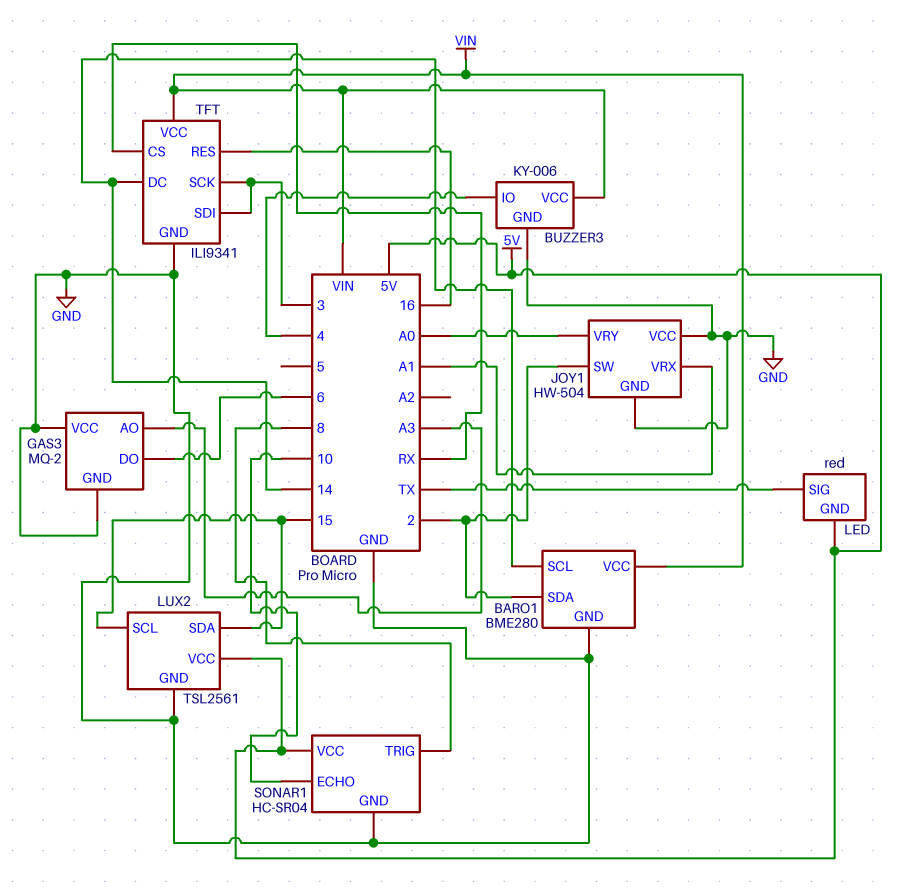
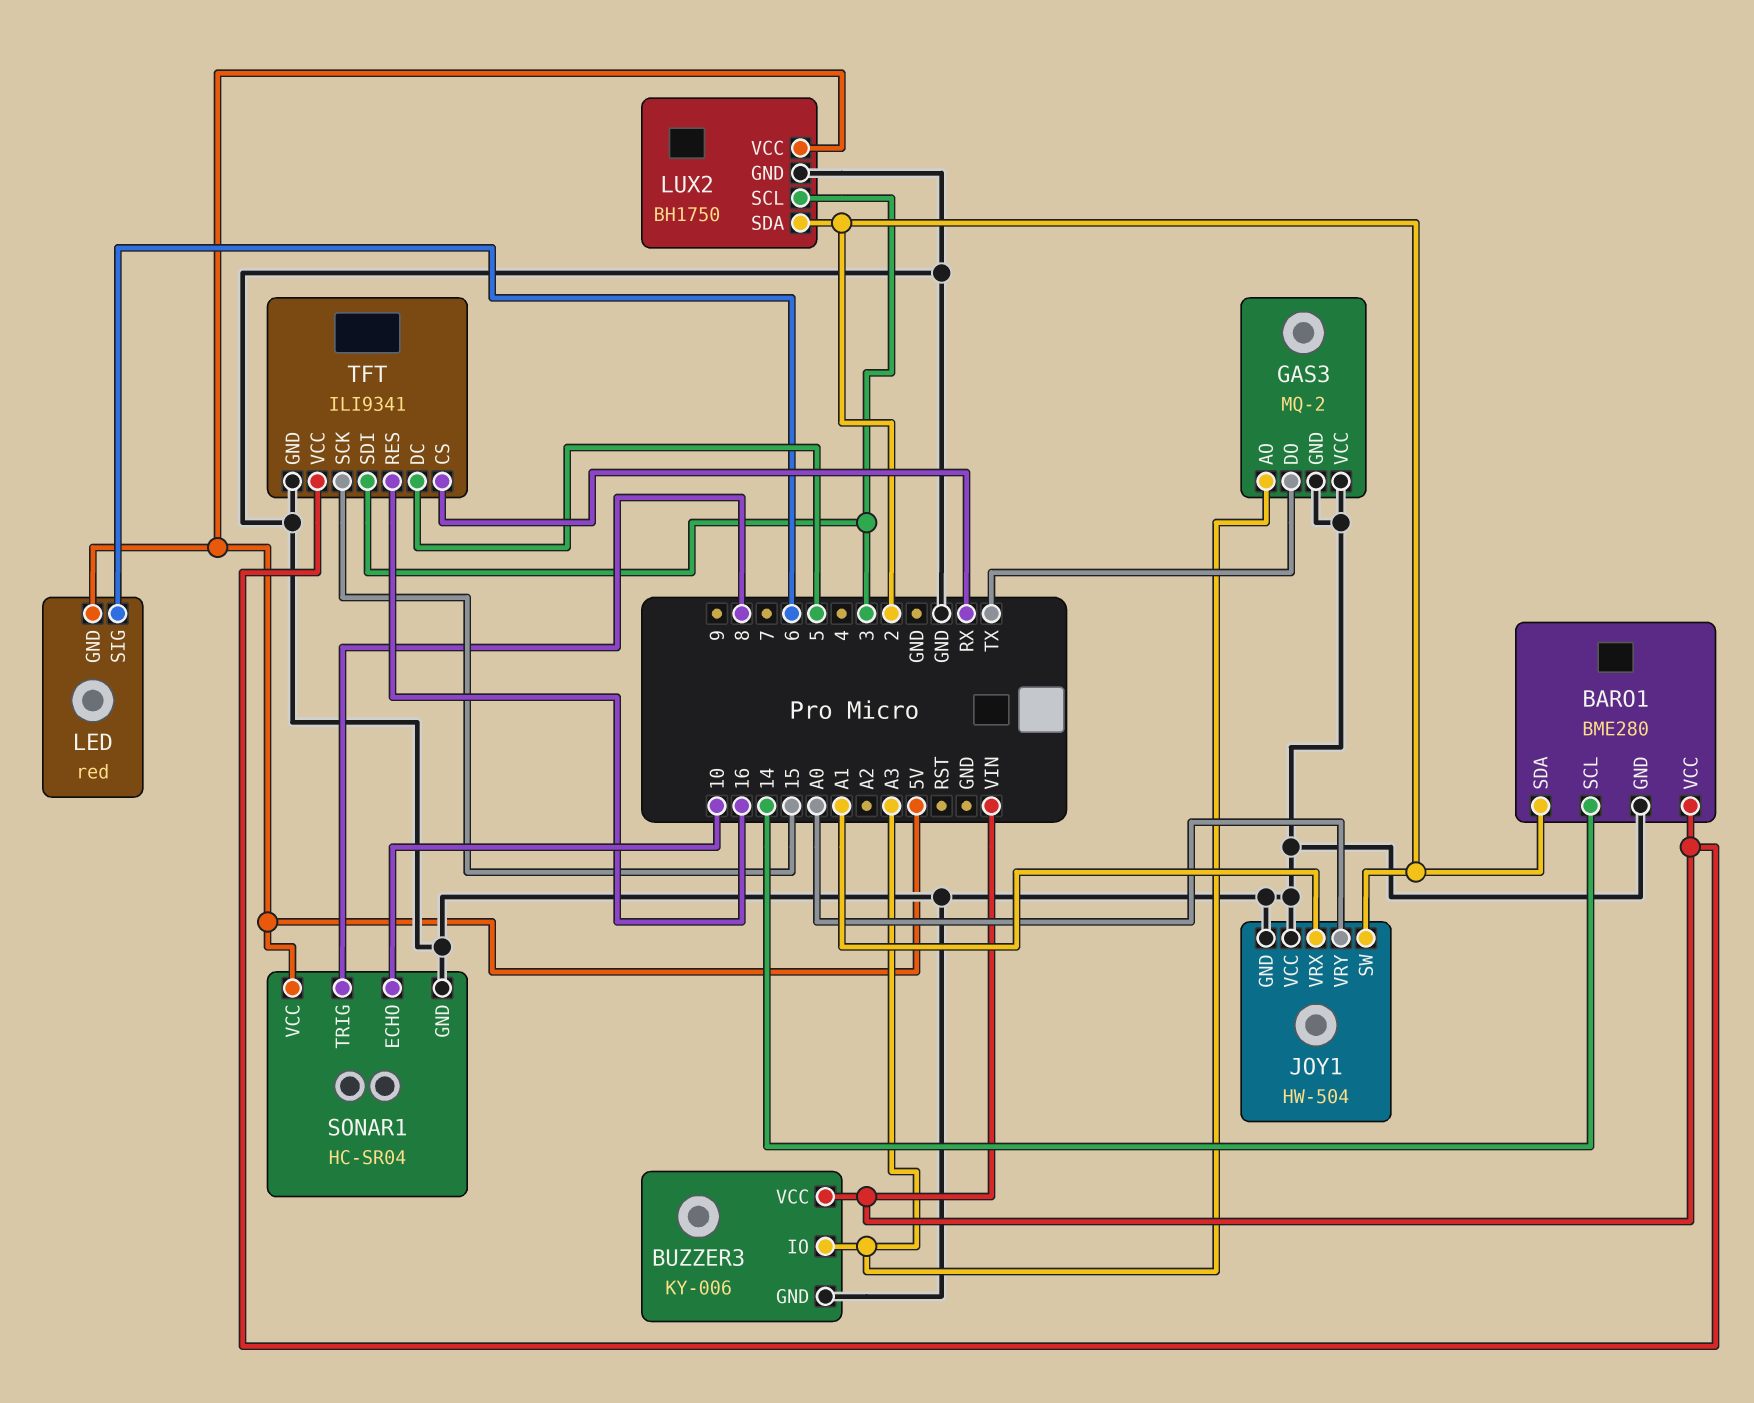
BUZZER3 pin IO: 4 -> A3
GAS3 pin DO: 6 -> TX
LED pin SIG: TX -> 6
LUX2: TSL2561 -> BH1750
LUX2 pin SCL: 15 -> 3
LUX2 pin SDA: 15 -> 2
TFT pin DC: 14 -> 5
TFT pin SCK: 3 -> 15

